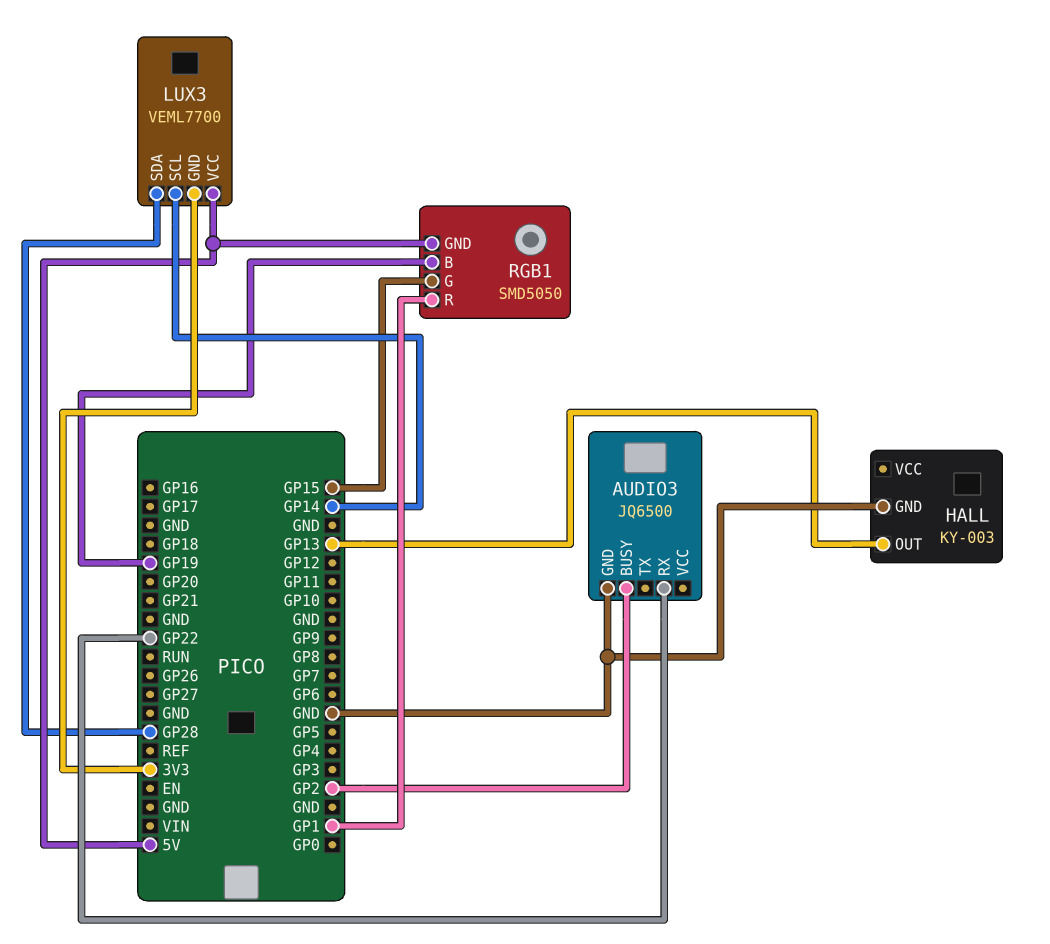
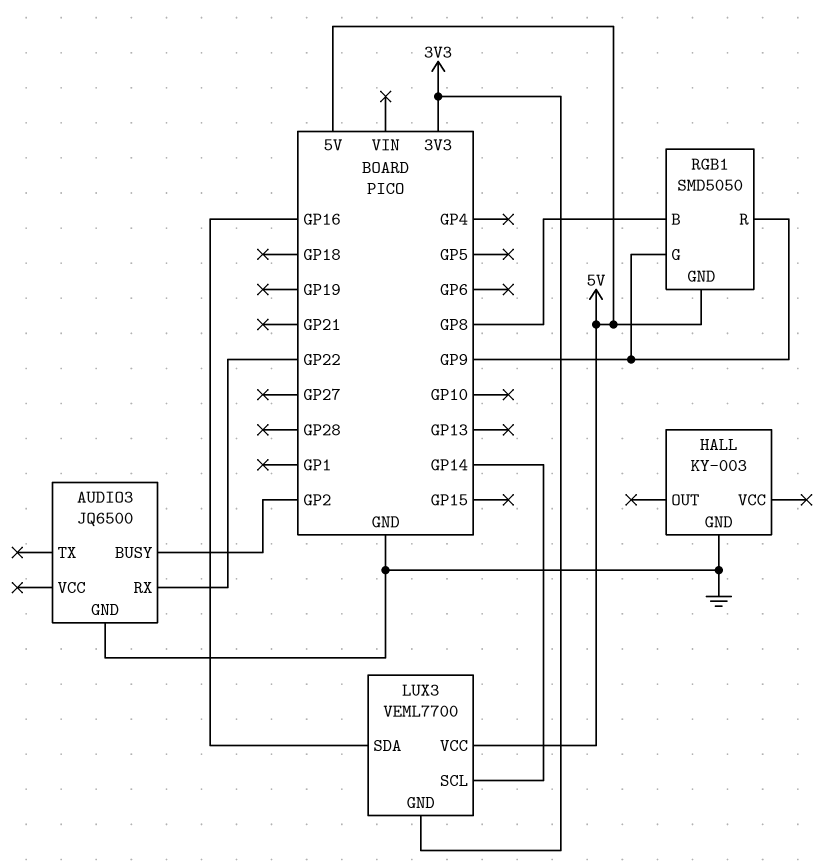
HALL pin OUT: GP13 -> none
LUX3 pin SDA: GP28 -> GP16
RGB1 pin B: GP19 -> GP8
RGB1 pin G: GP15 -> GP9
RGB1 pin R: GP1 -> GP9

